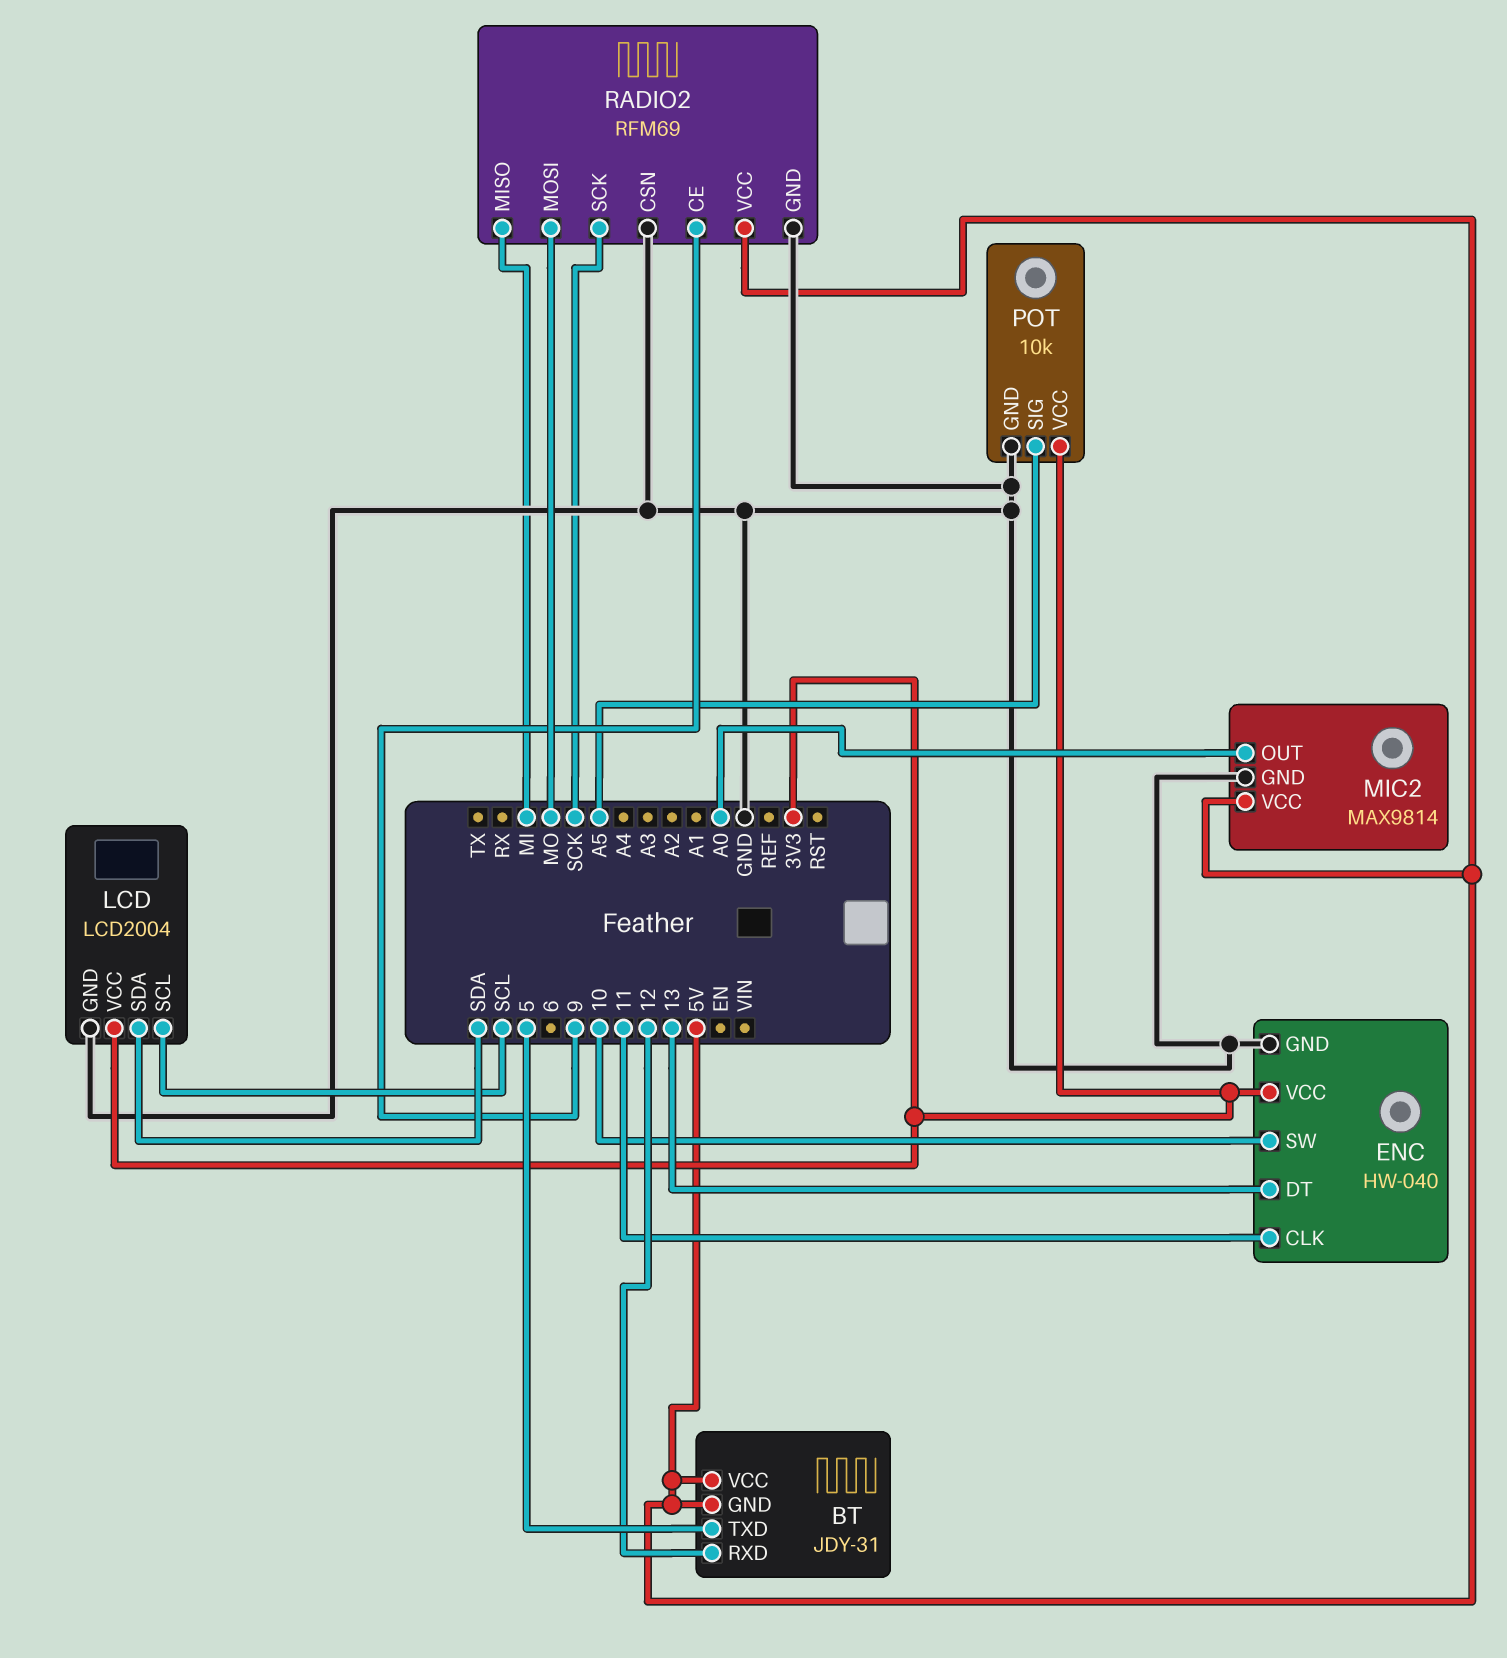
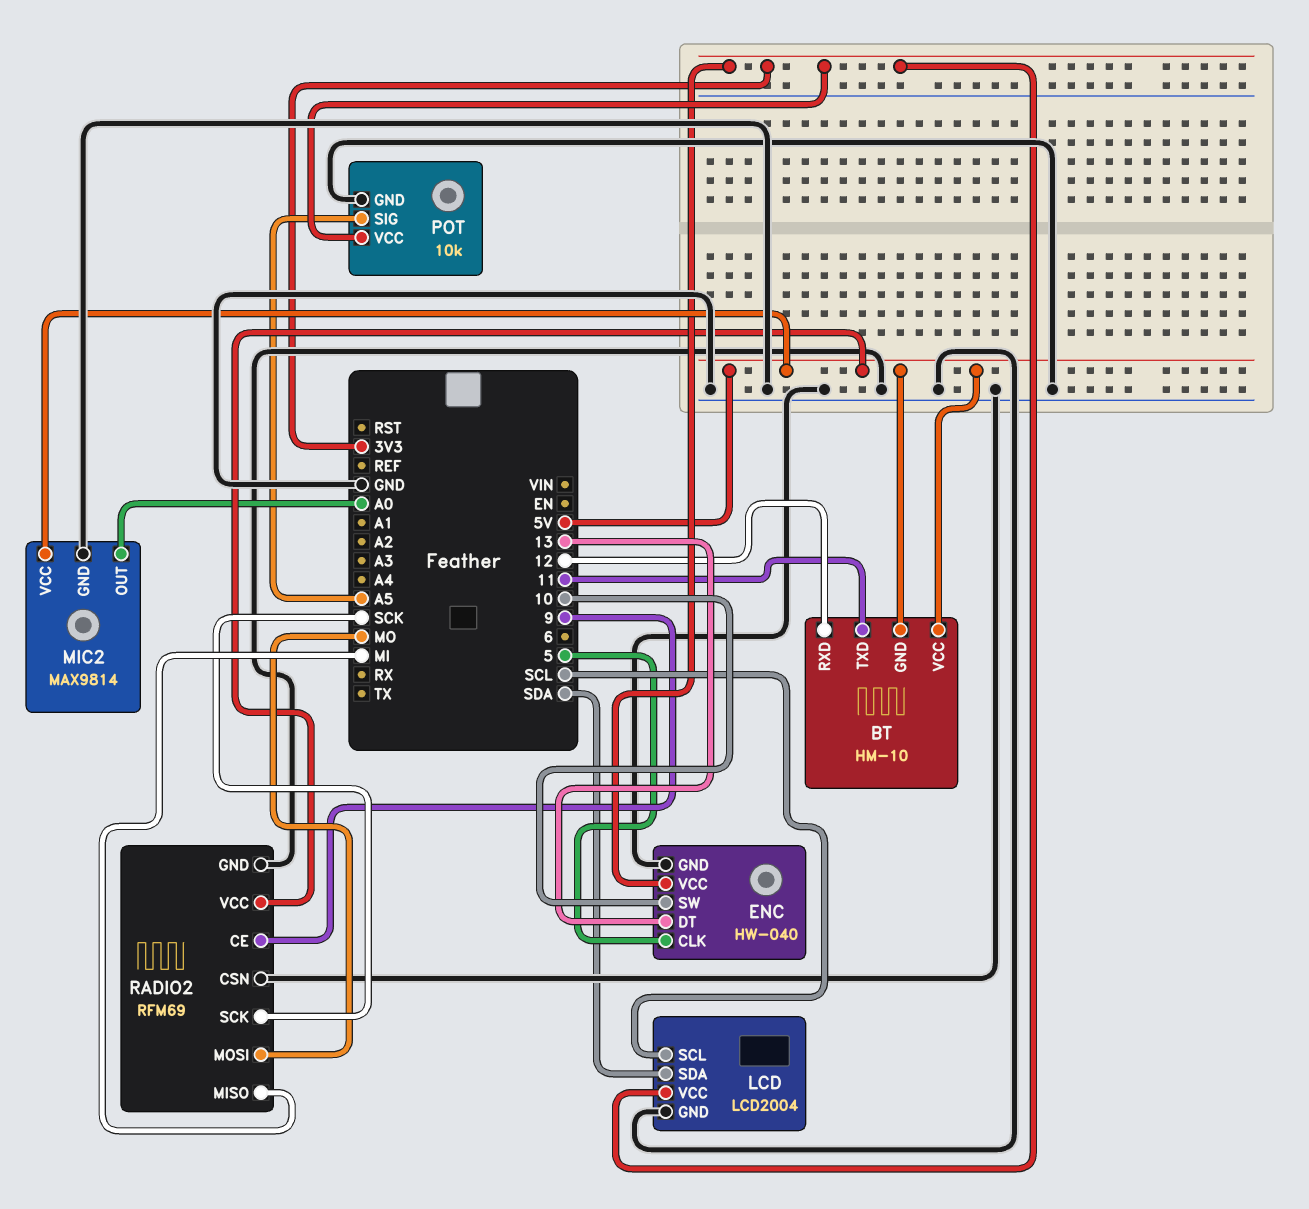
BT: JDY-31 -> HM-10
BT pin TXD: 5 -> 11
ENC pin CLK: 11 -> 5

